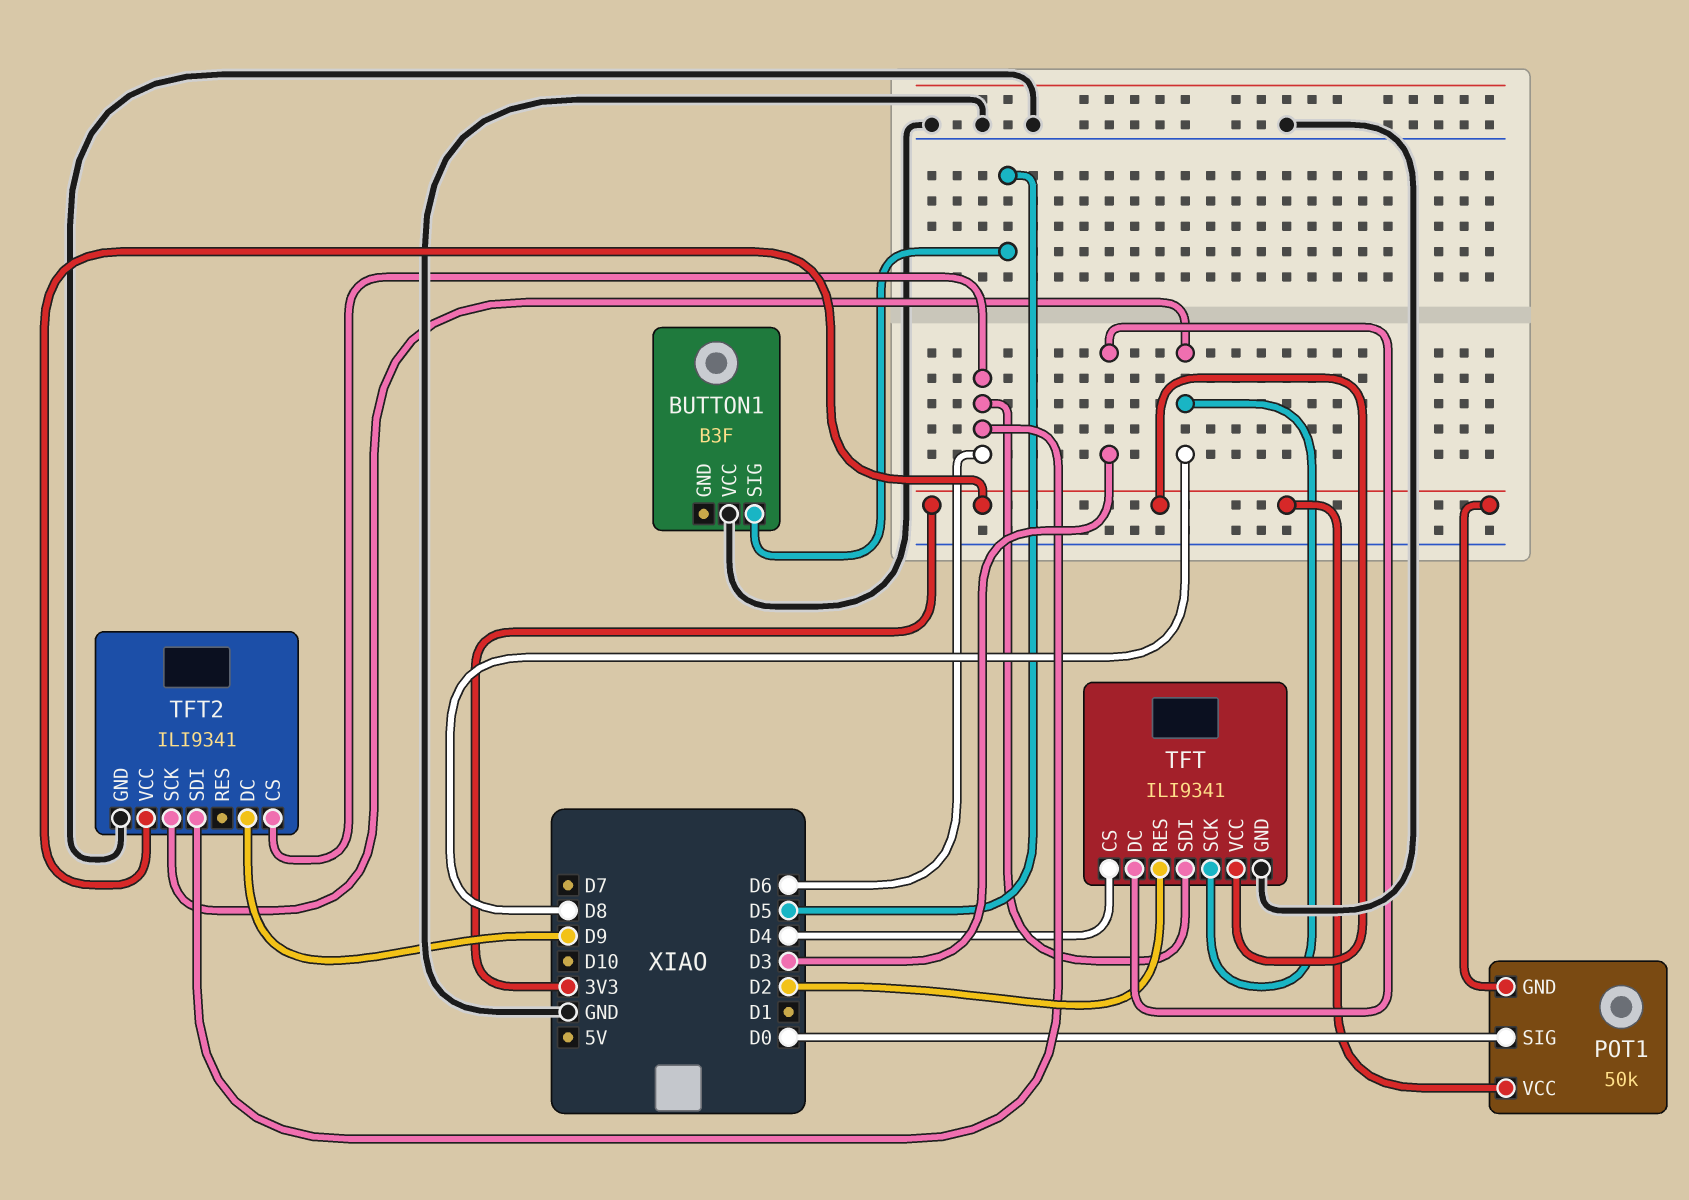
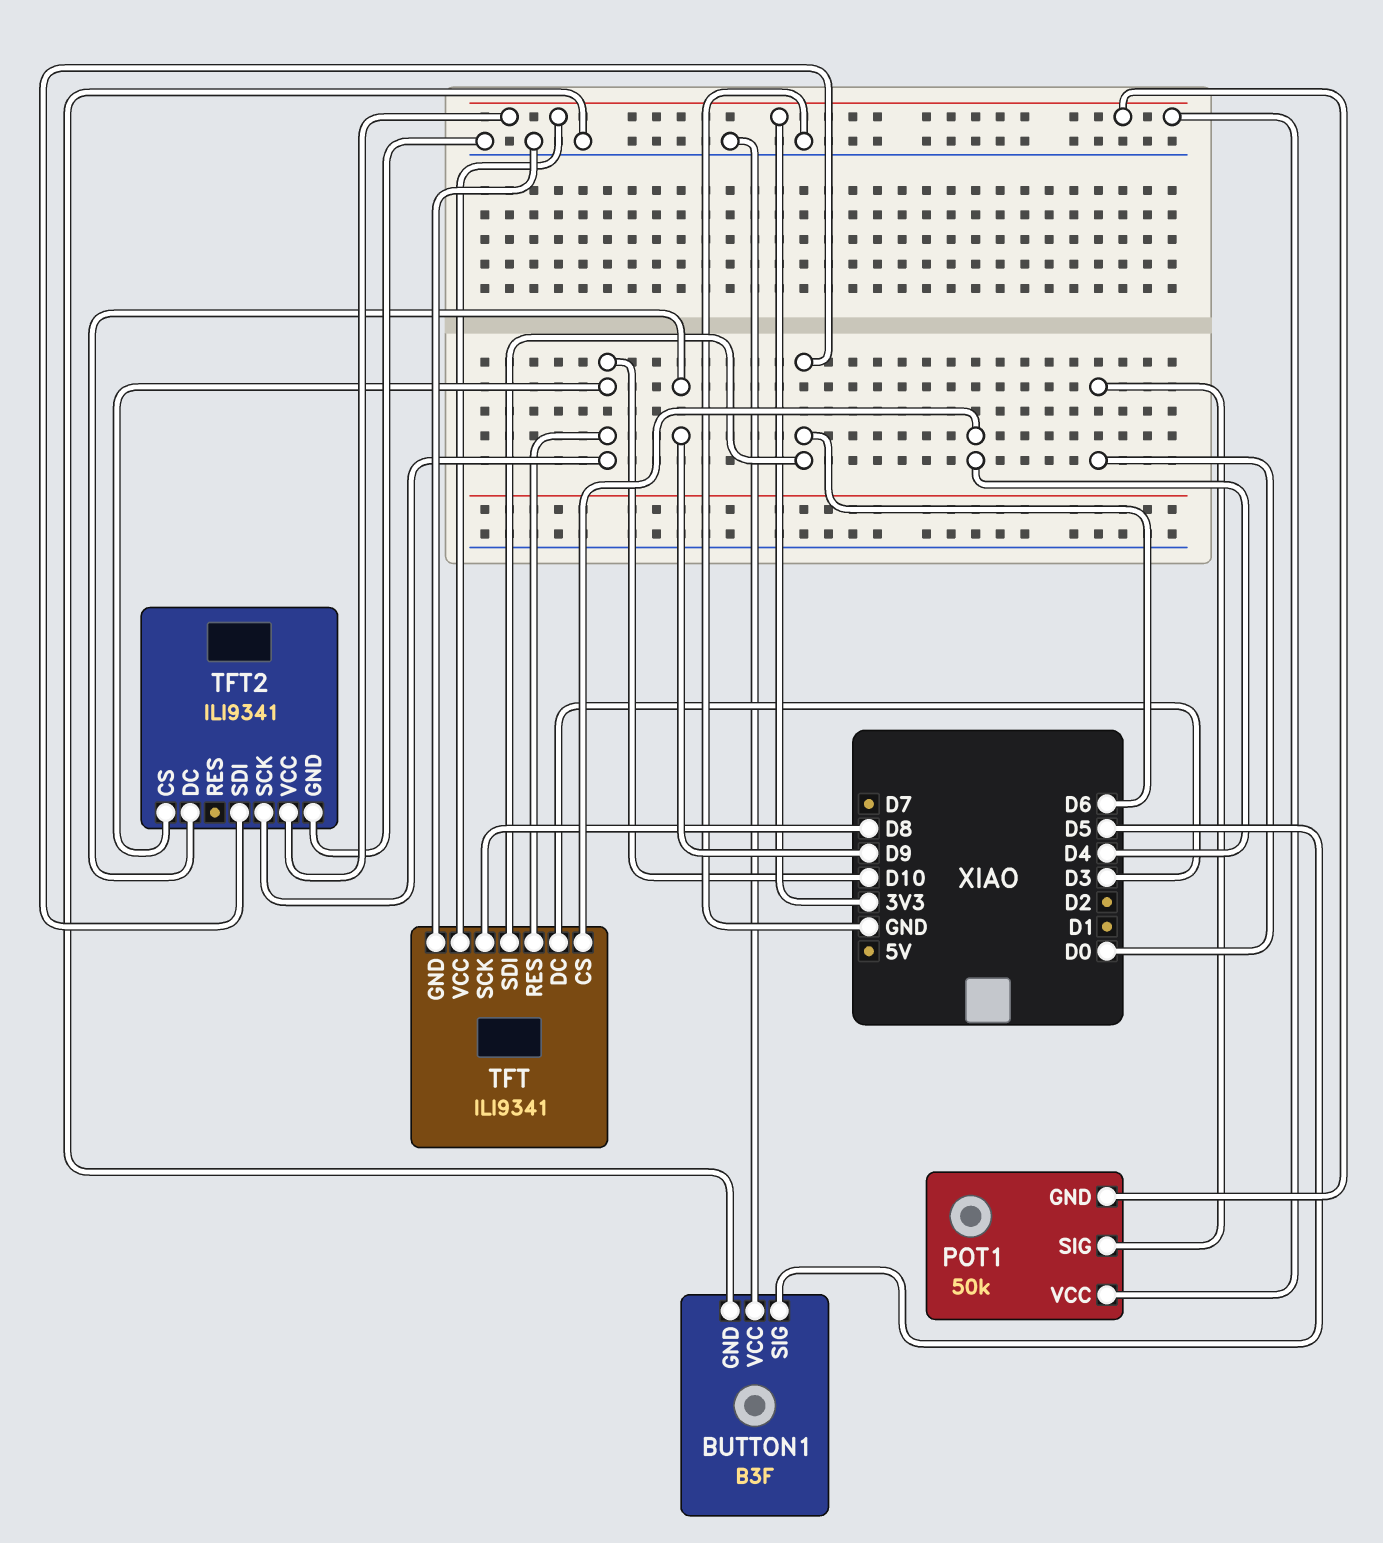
BUTTON1 pin GND: none -> GND
TFT pin RES: D2 -> D10
TFT2 pin CS: D6 -> D10
TFT2 pin SCK: D8 -> D10

